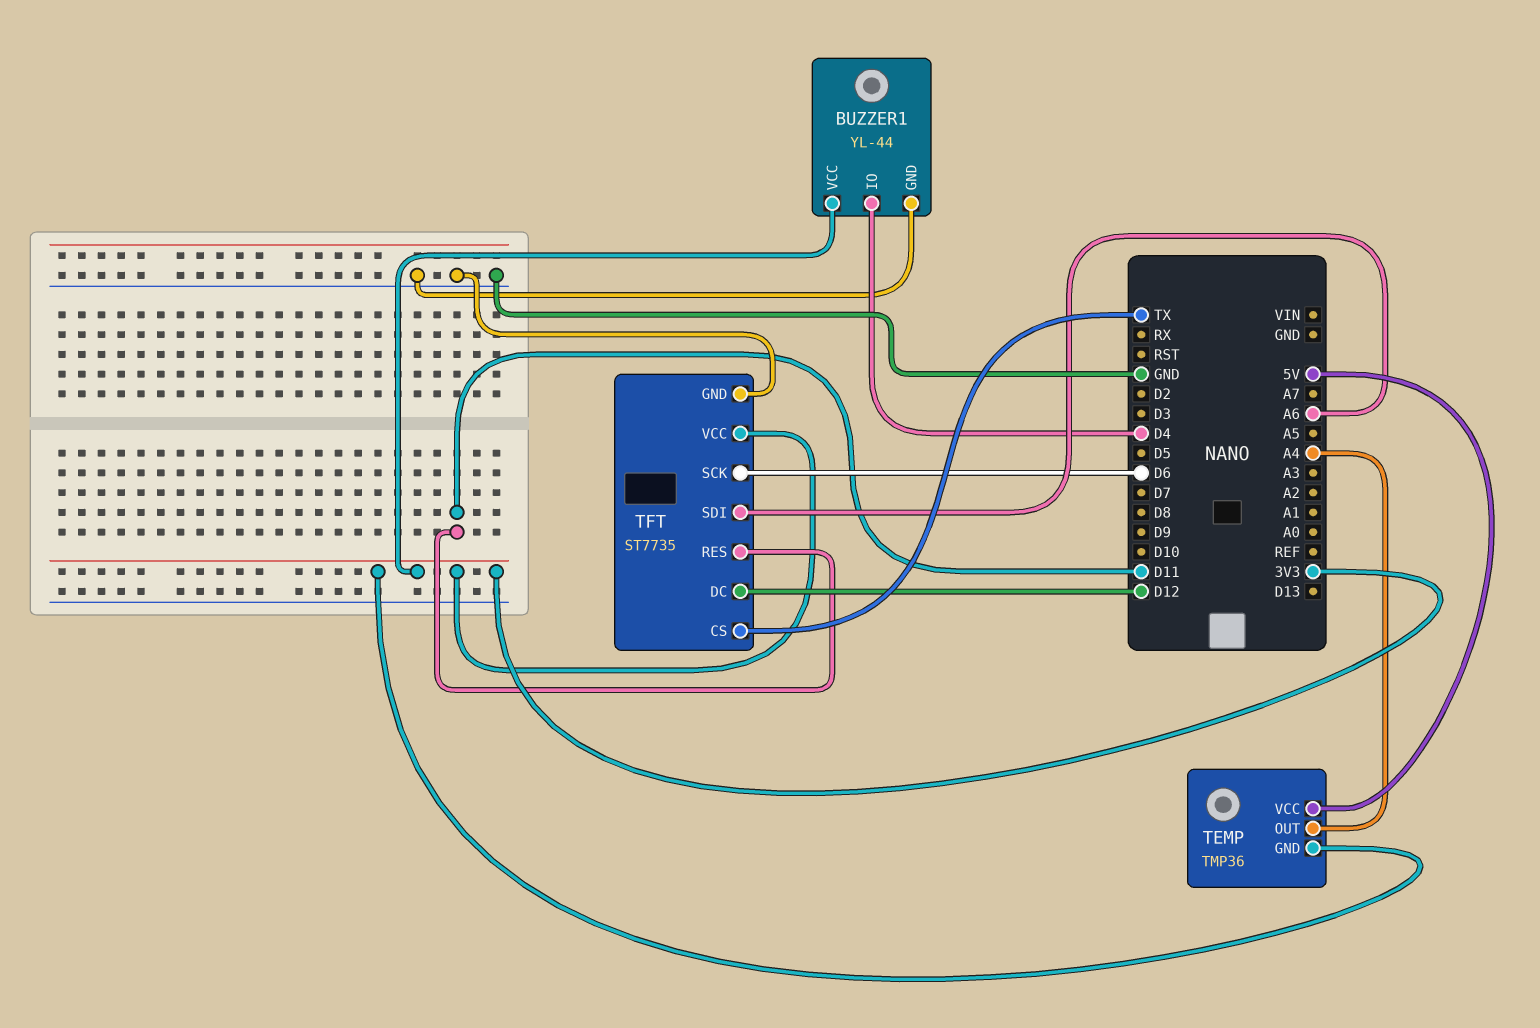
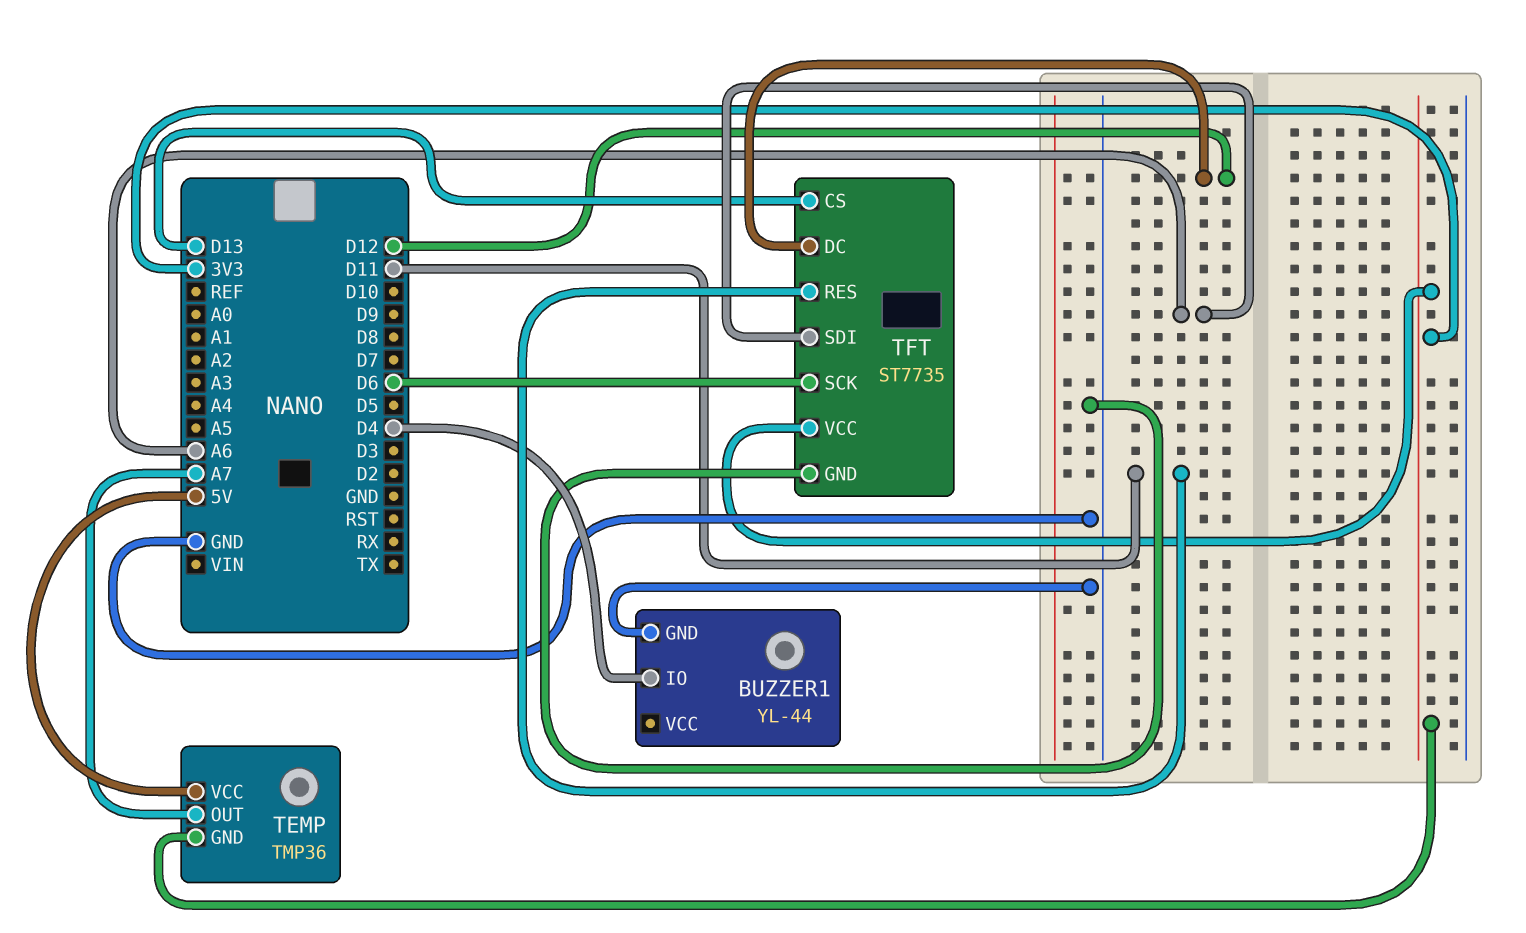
BUZZER1 pin VCC: 3V3 -> none
TEMP pin OUT: A4 -> A7
TFT pin CS: TX -> D13

